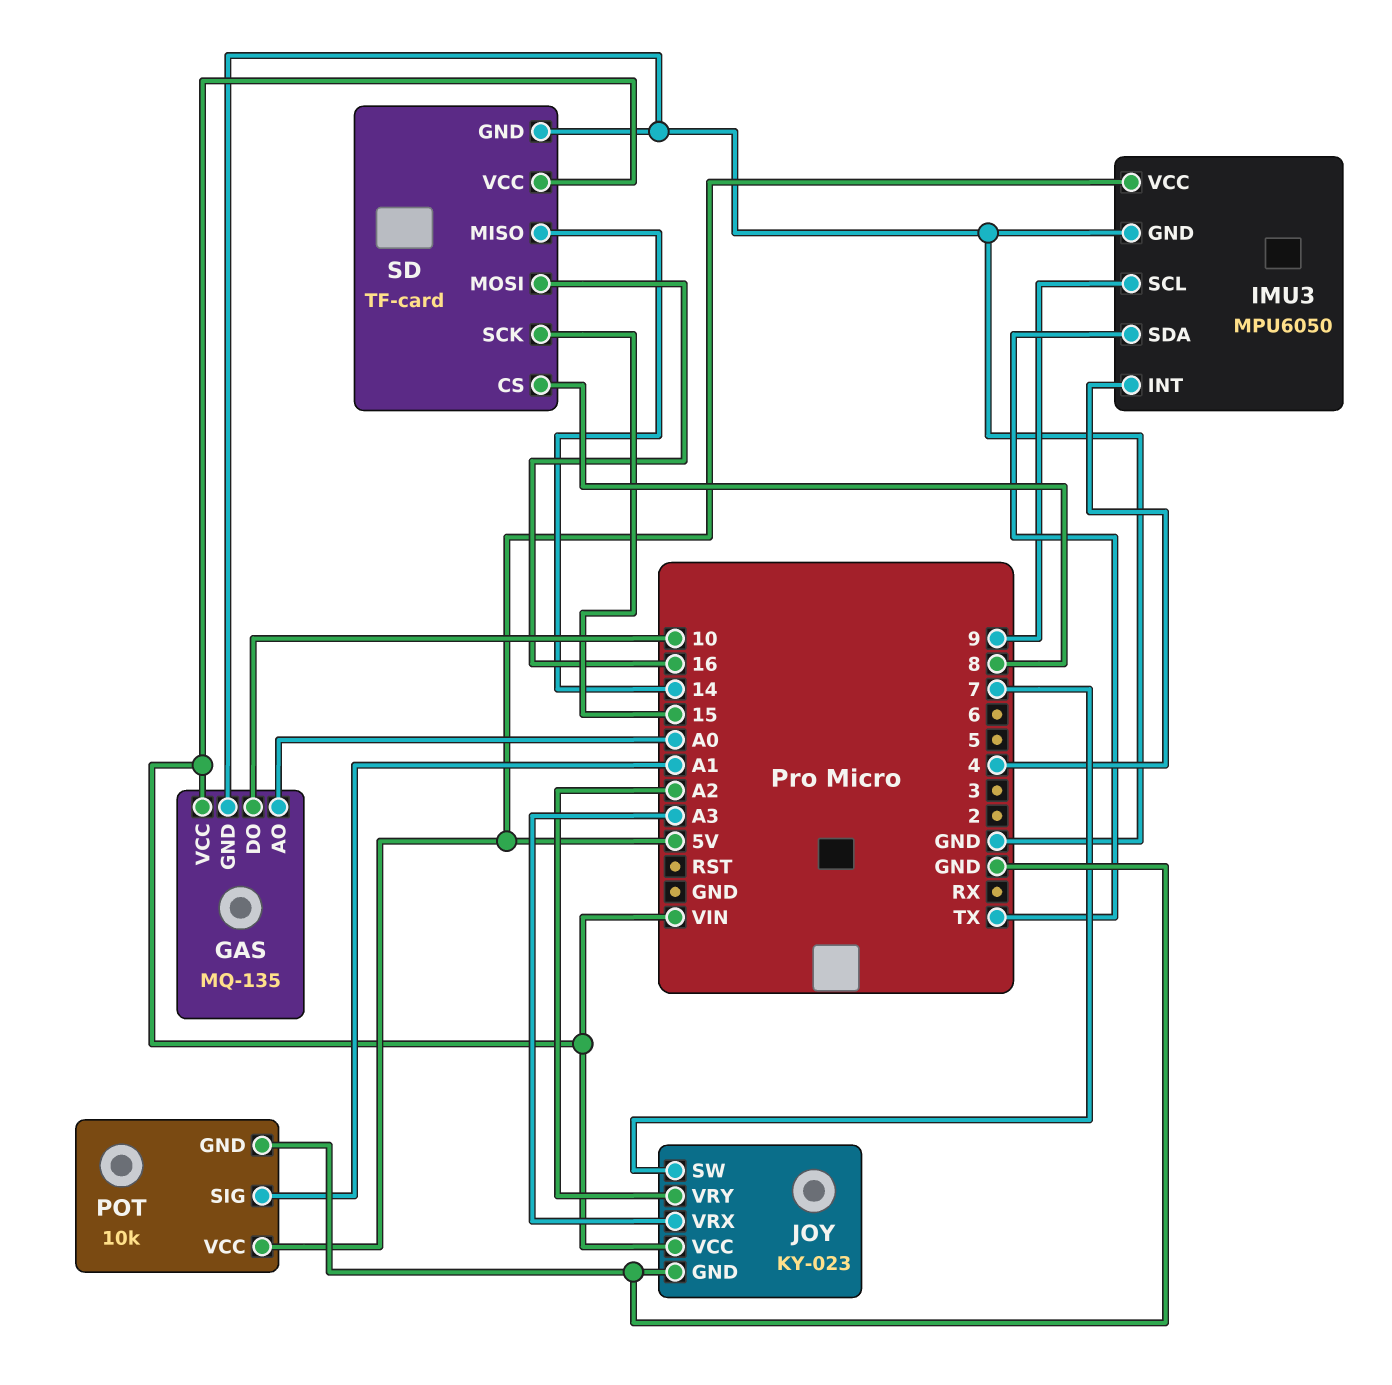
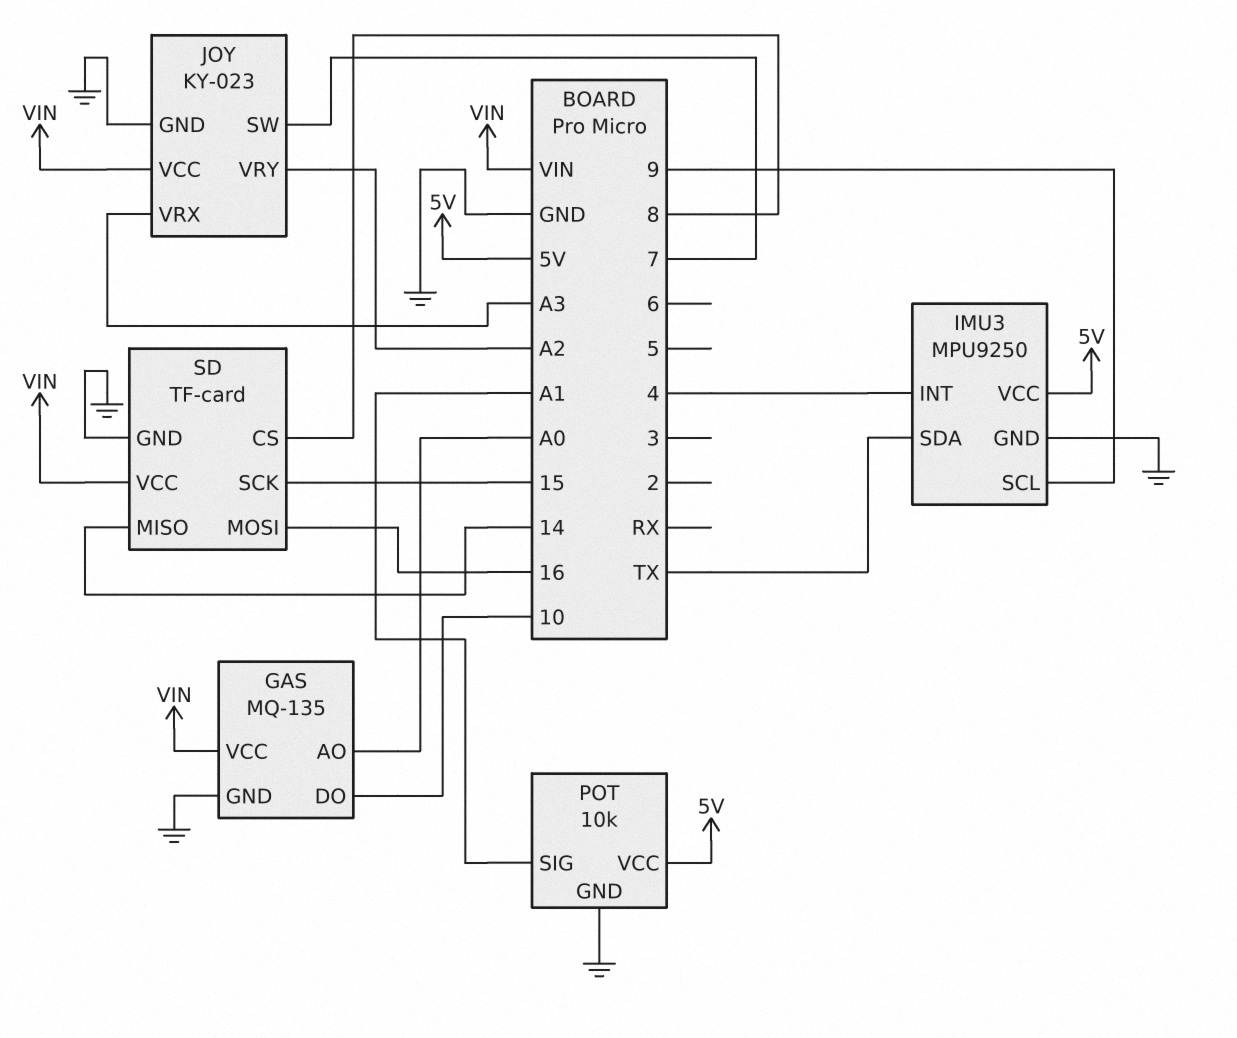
IMU3: MPU6050 -> MPU9250

